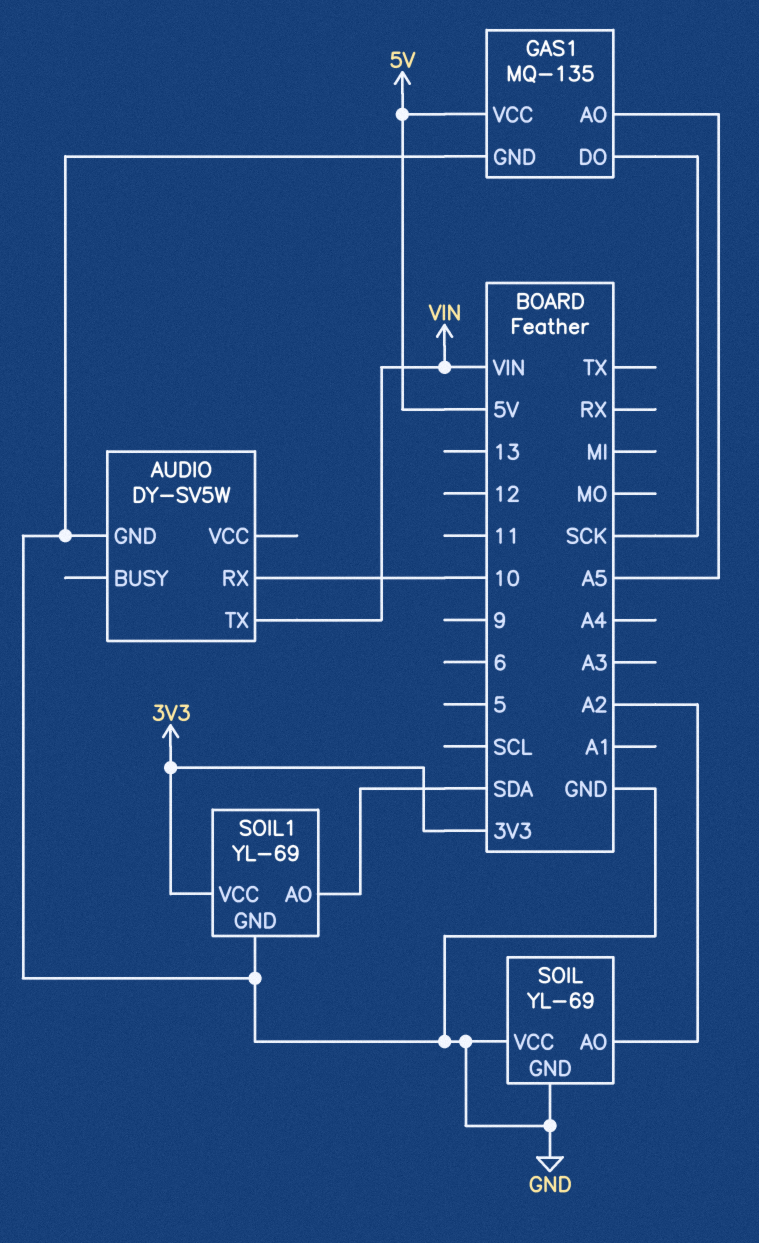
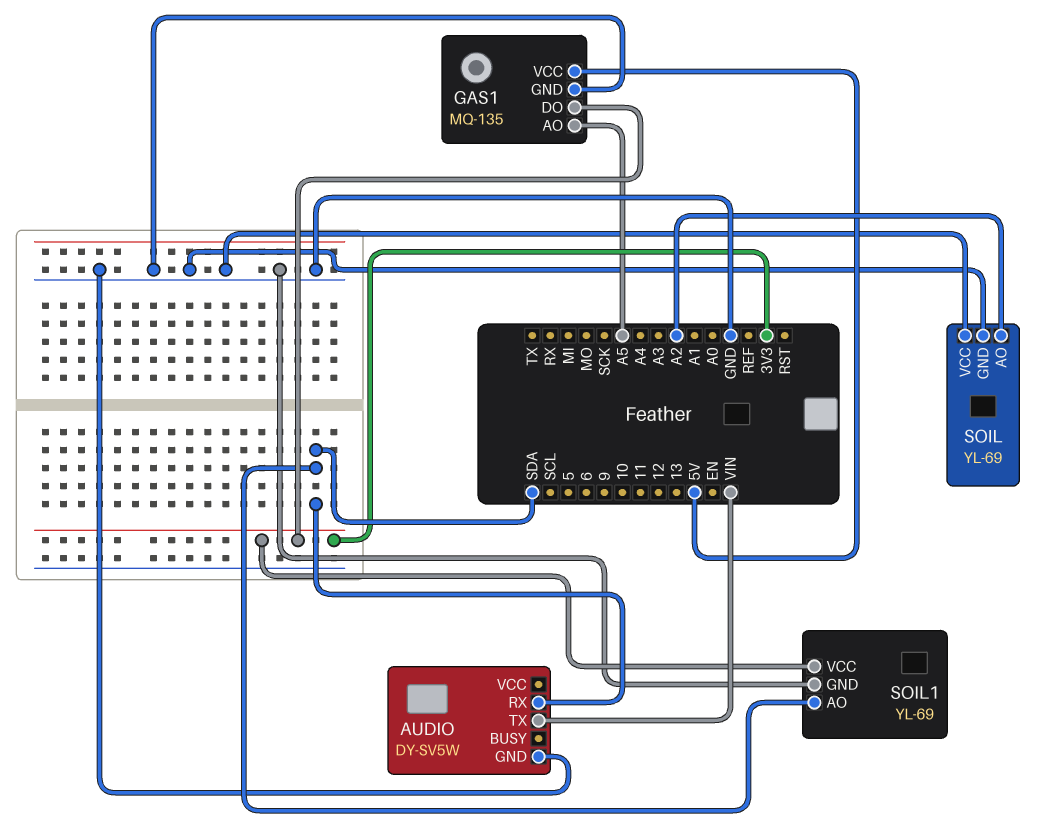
AUDIO pin RX: 10 -> SDA
GAS1 pin DO: SCK -> 3V3

